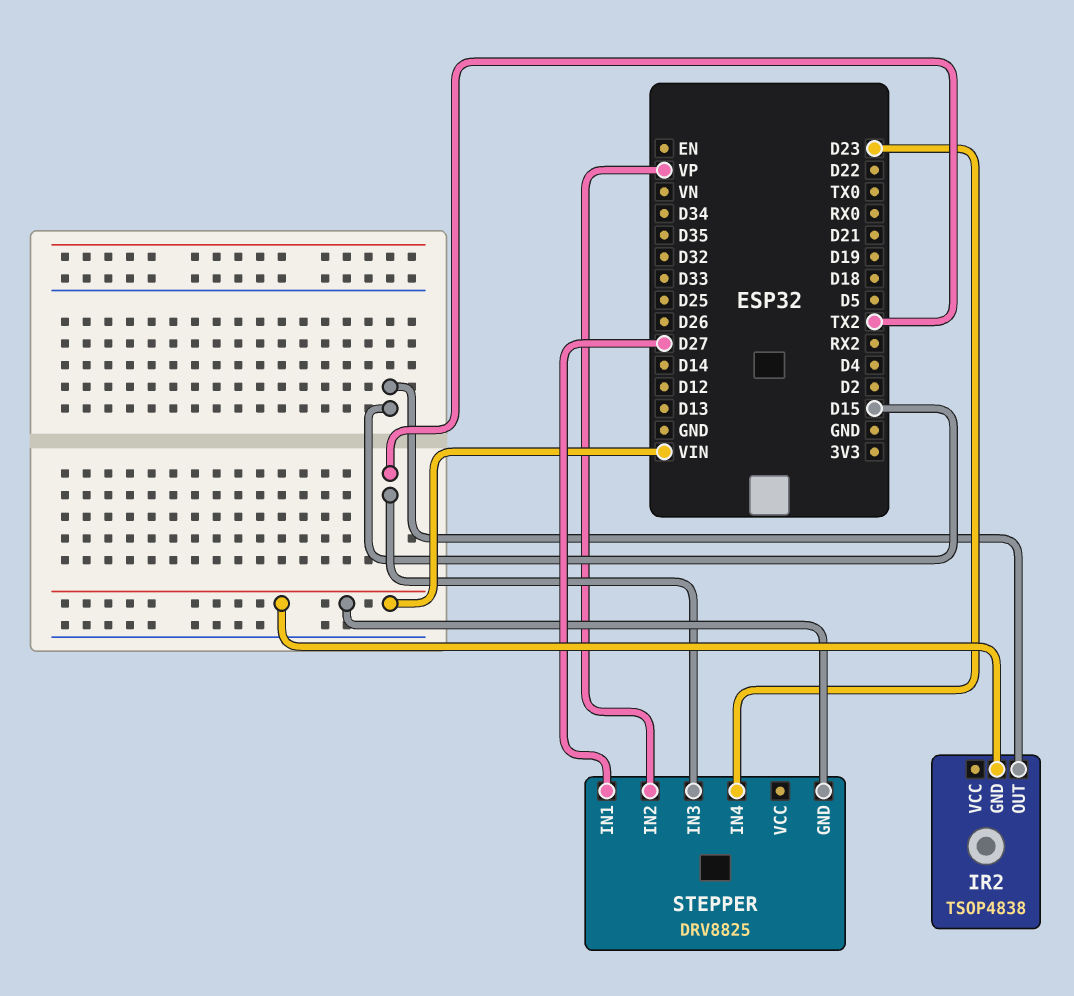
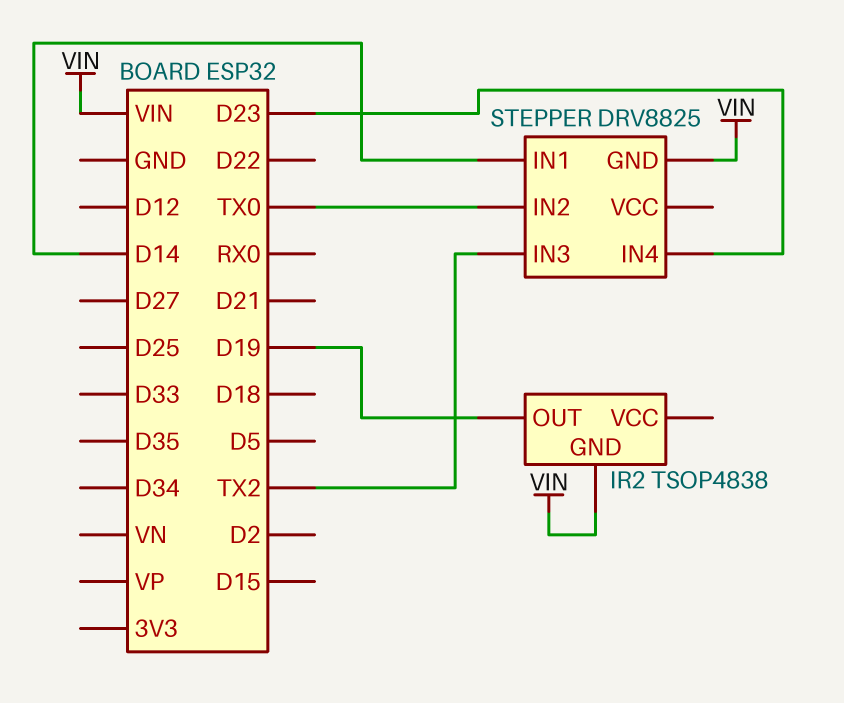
IR2 pin OUT: D15 -> D19
STEPPER pin IN1: D27 -> D14
STEPPER pin IN2: VP -> TX0

